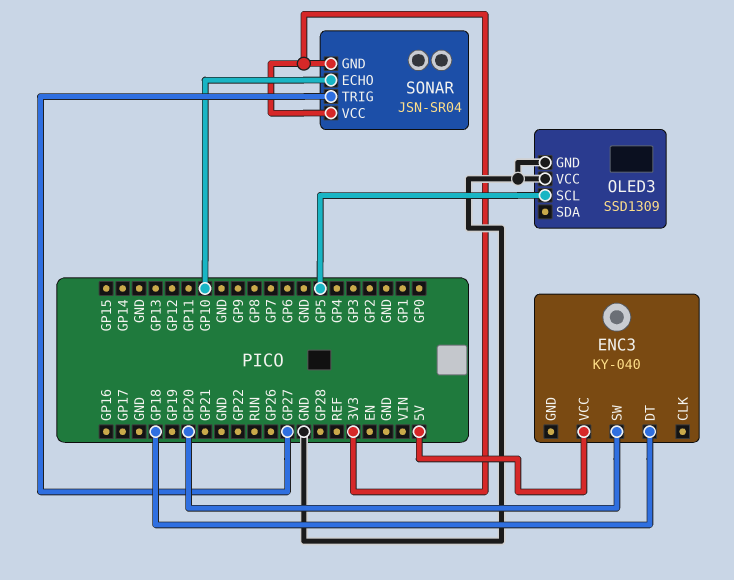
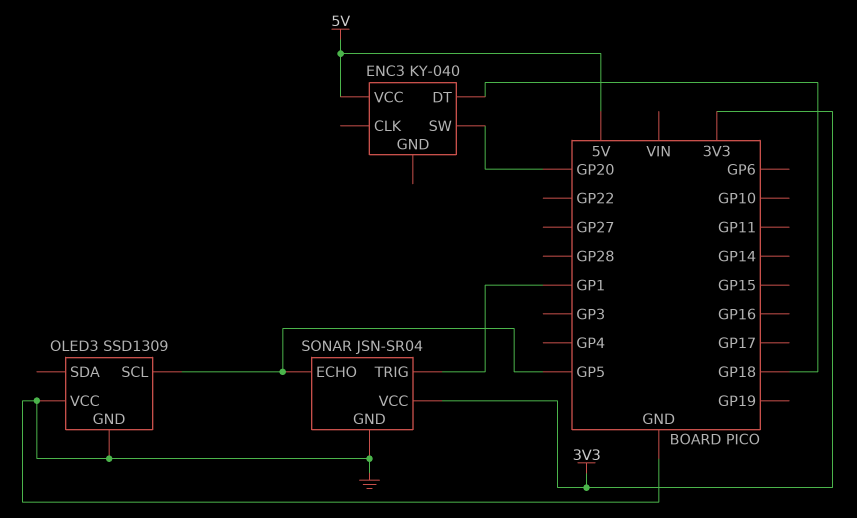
SONAR pin ECHO: GP10 -> GP5
SONAR pin GND: 3V3 -> GND
SONAR pin TRIG: GP27 -> GP1

